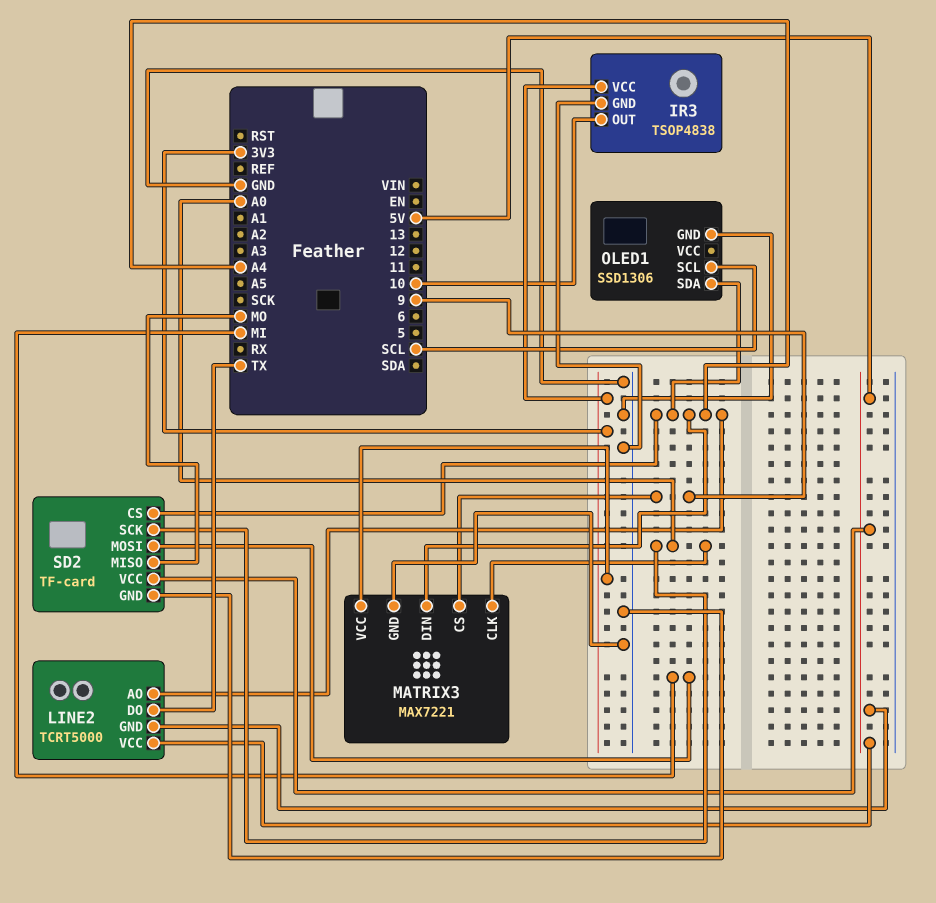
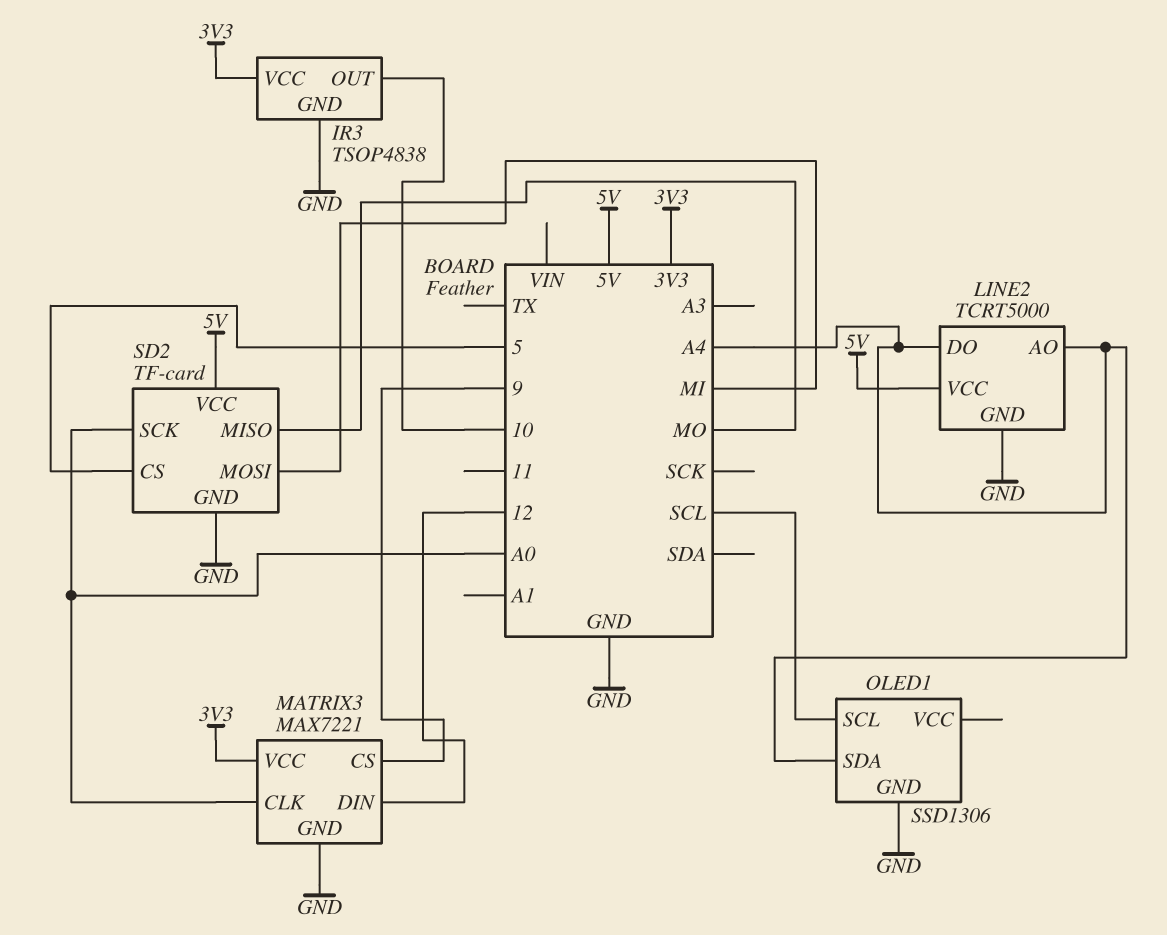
LINE2 pin DO: TX -> A4
LINE2 pin GND: 5V -> GND
MATRIX3 pin DIN: A4 -> 12
SD2 pin CS: A4 -> 5

